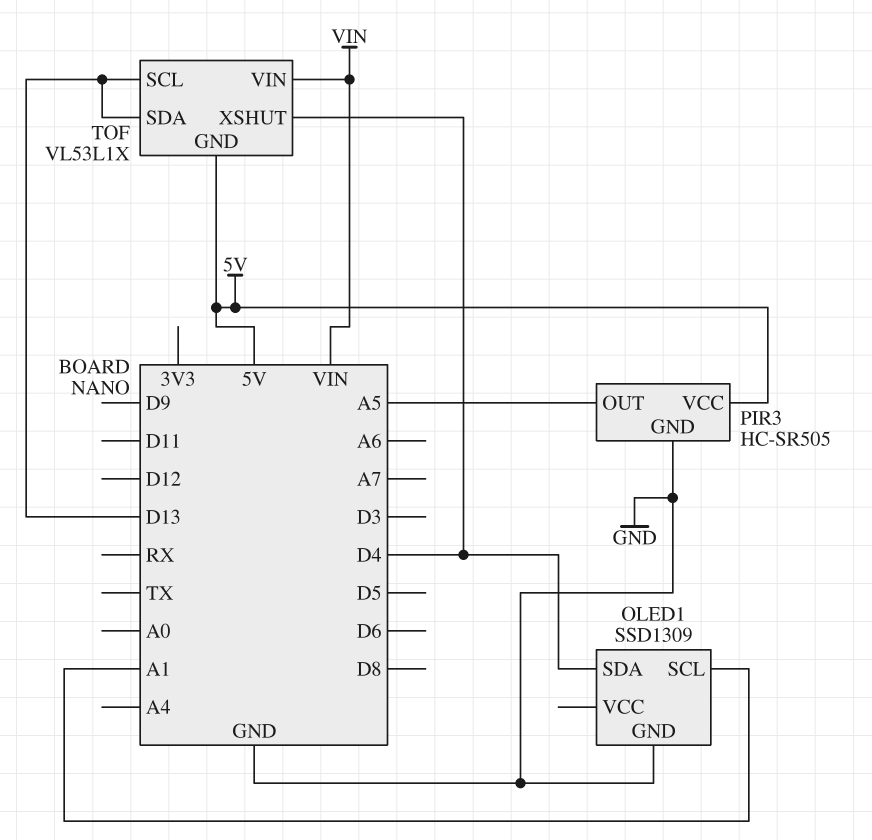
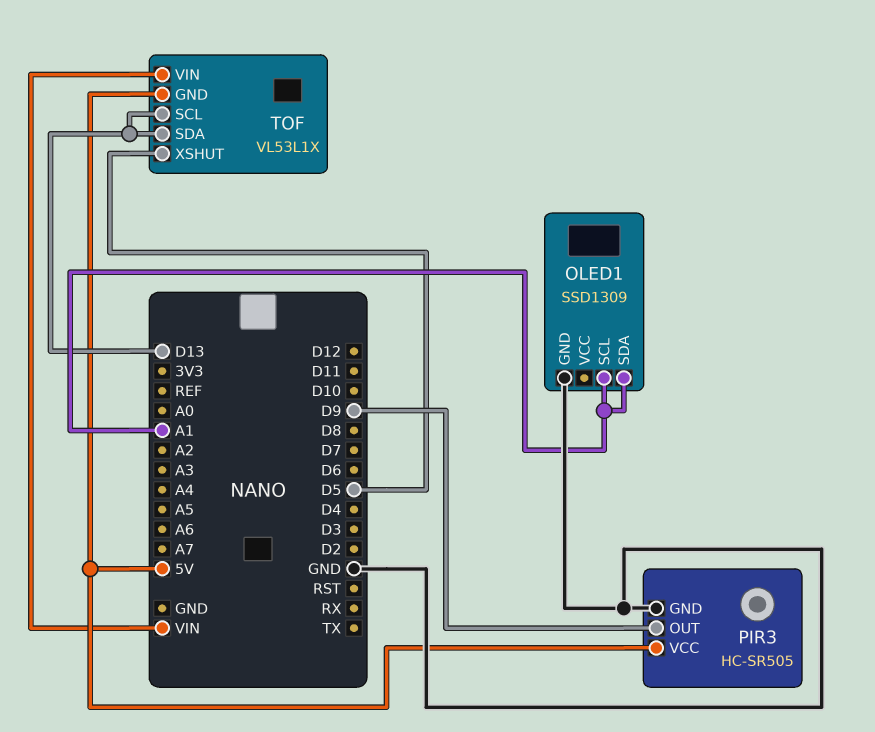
OLED1 pin SDA: D4 -> A1
PIR3 pin OUT: A5 -> D9
TOF pin XSHUT: D4 -> D5

